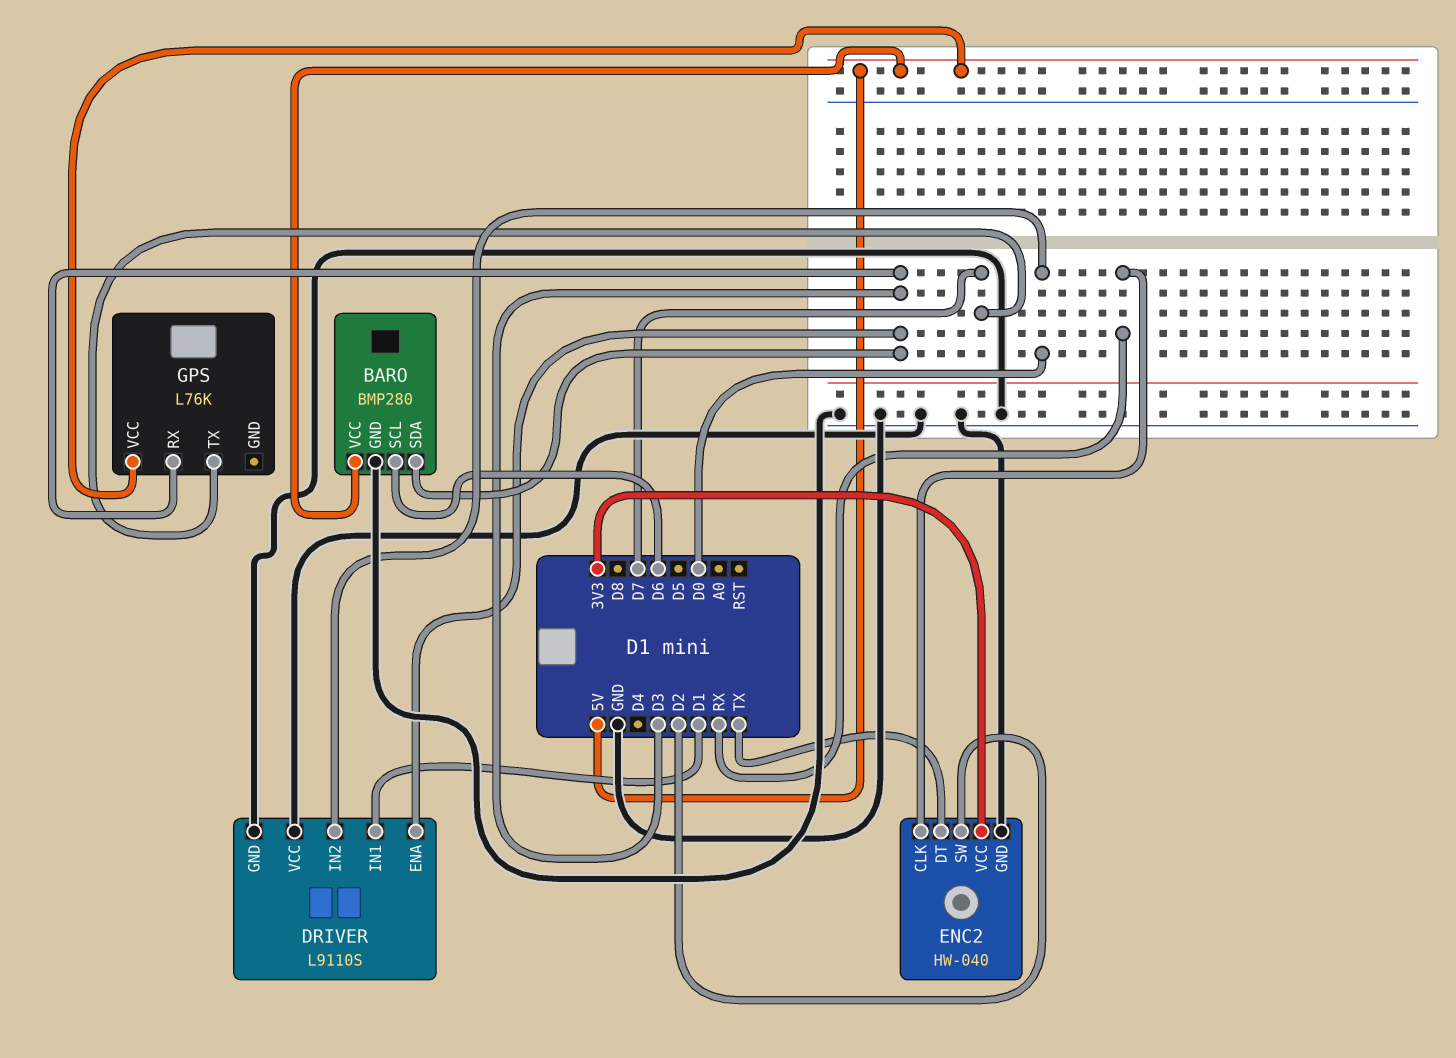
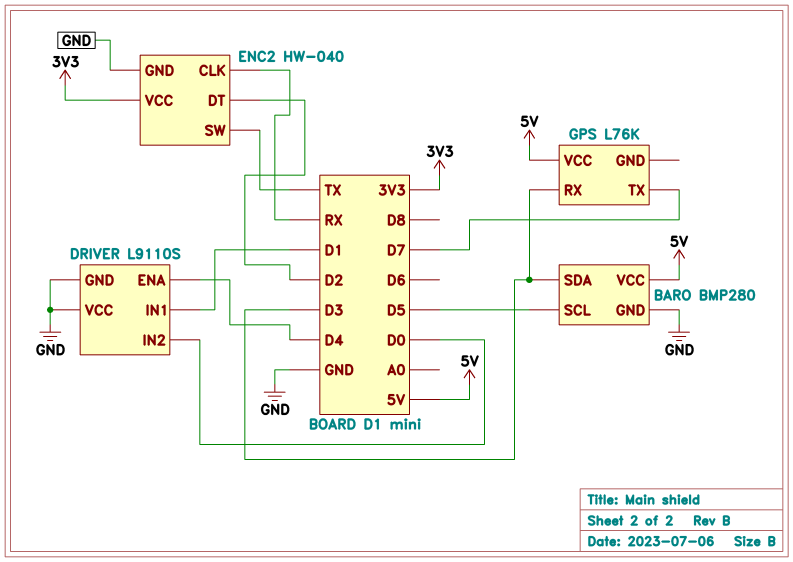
BARO pin SCL: D6 -> D5
DRIVER pin ENA: D3 -> D4
ENC2 pin DT: TX -> D2
ENC2 pin SW: D2 -> TX

